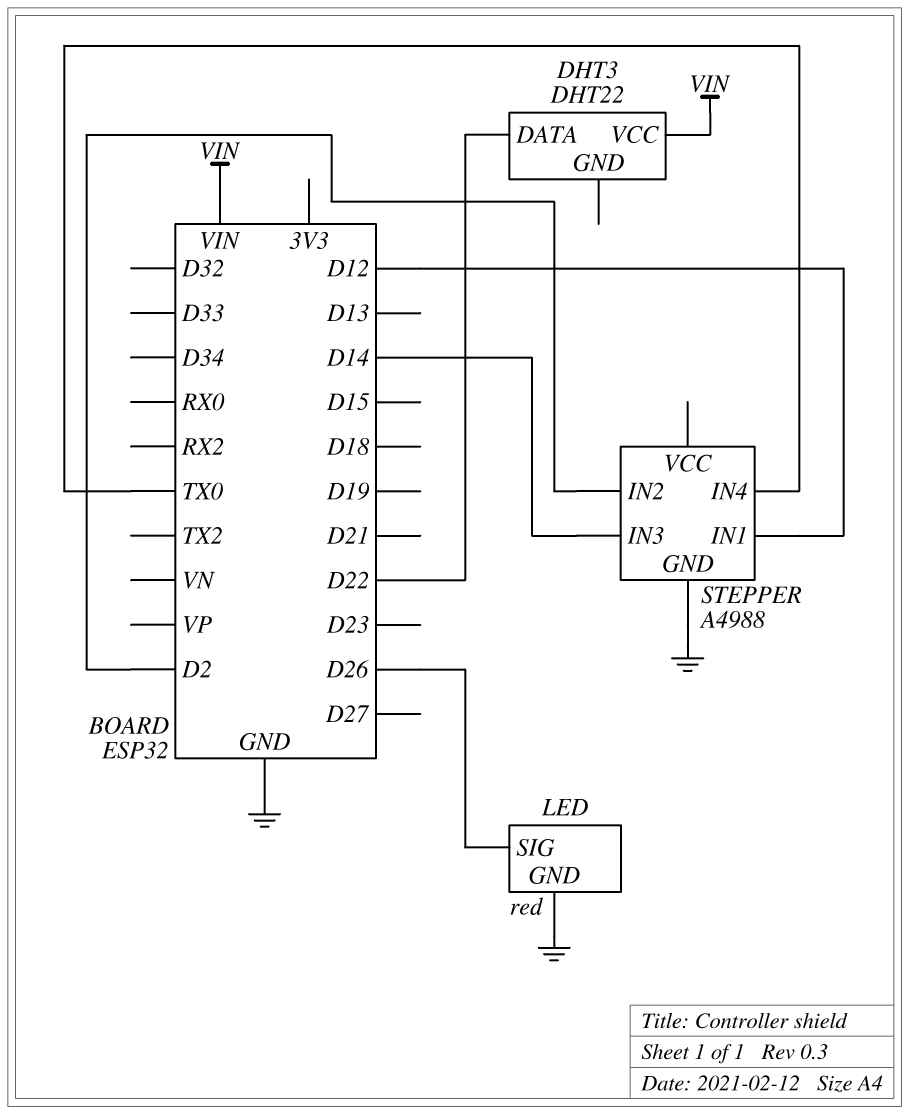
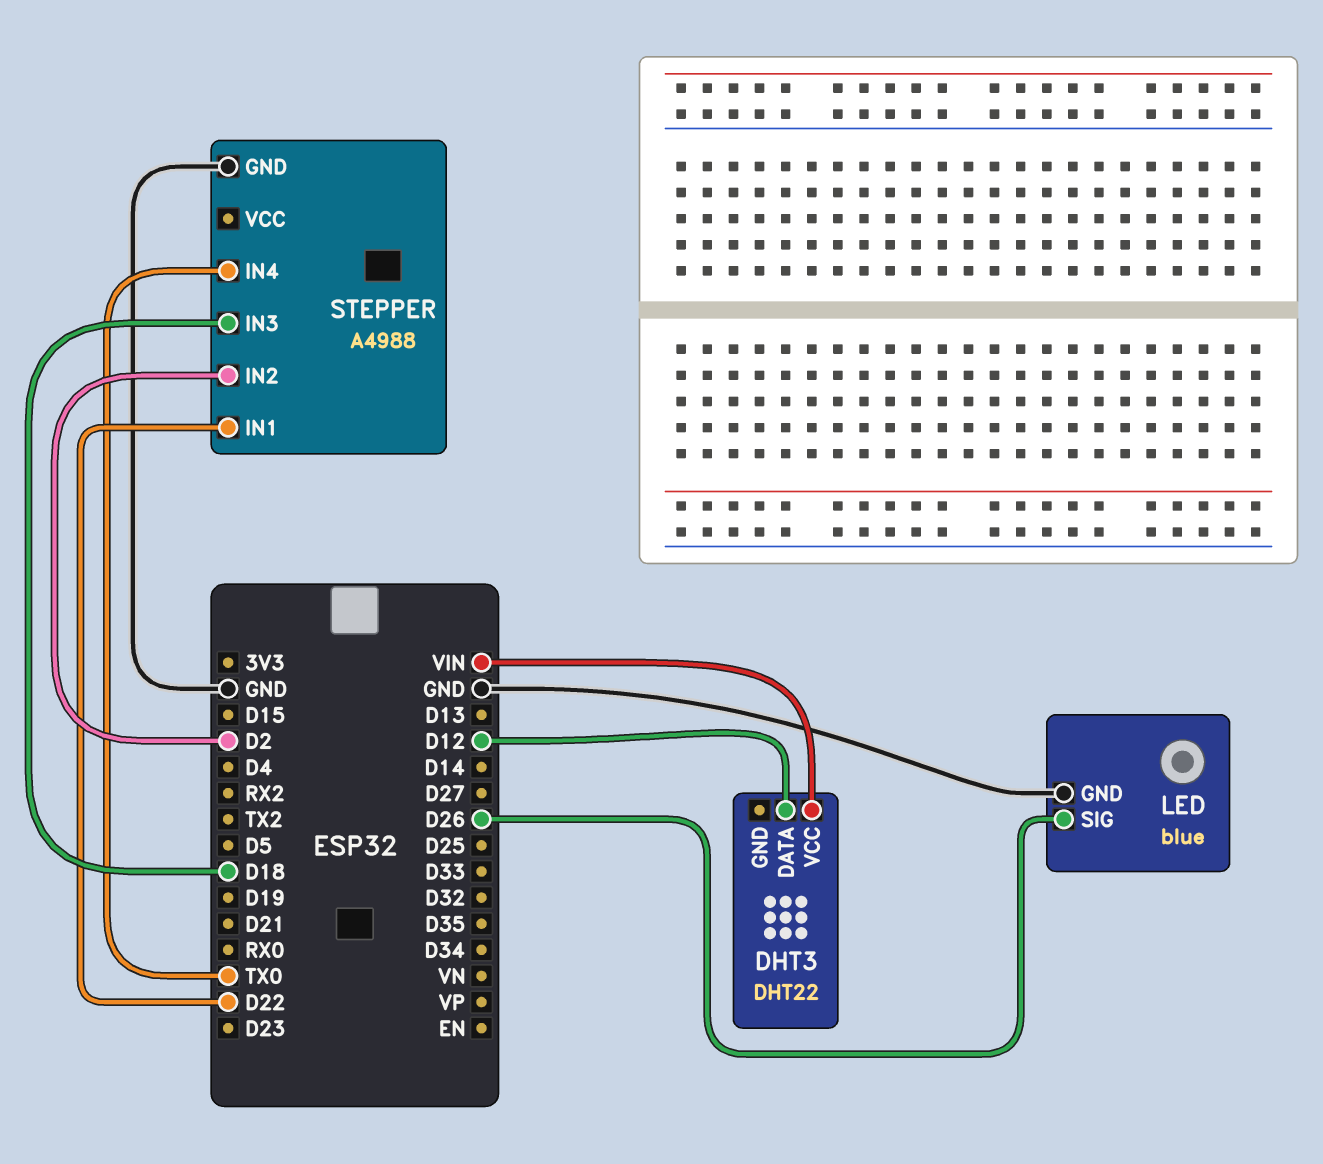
DHT3 pin DATA: D22 -> D12
LED: red -> blue
STEPPER pin IN1: D12 -> D22
STEPPER pin IN3: D14 -> D18

